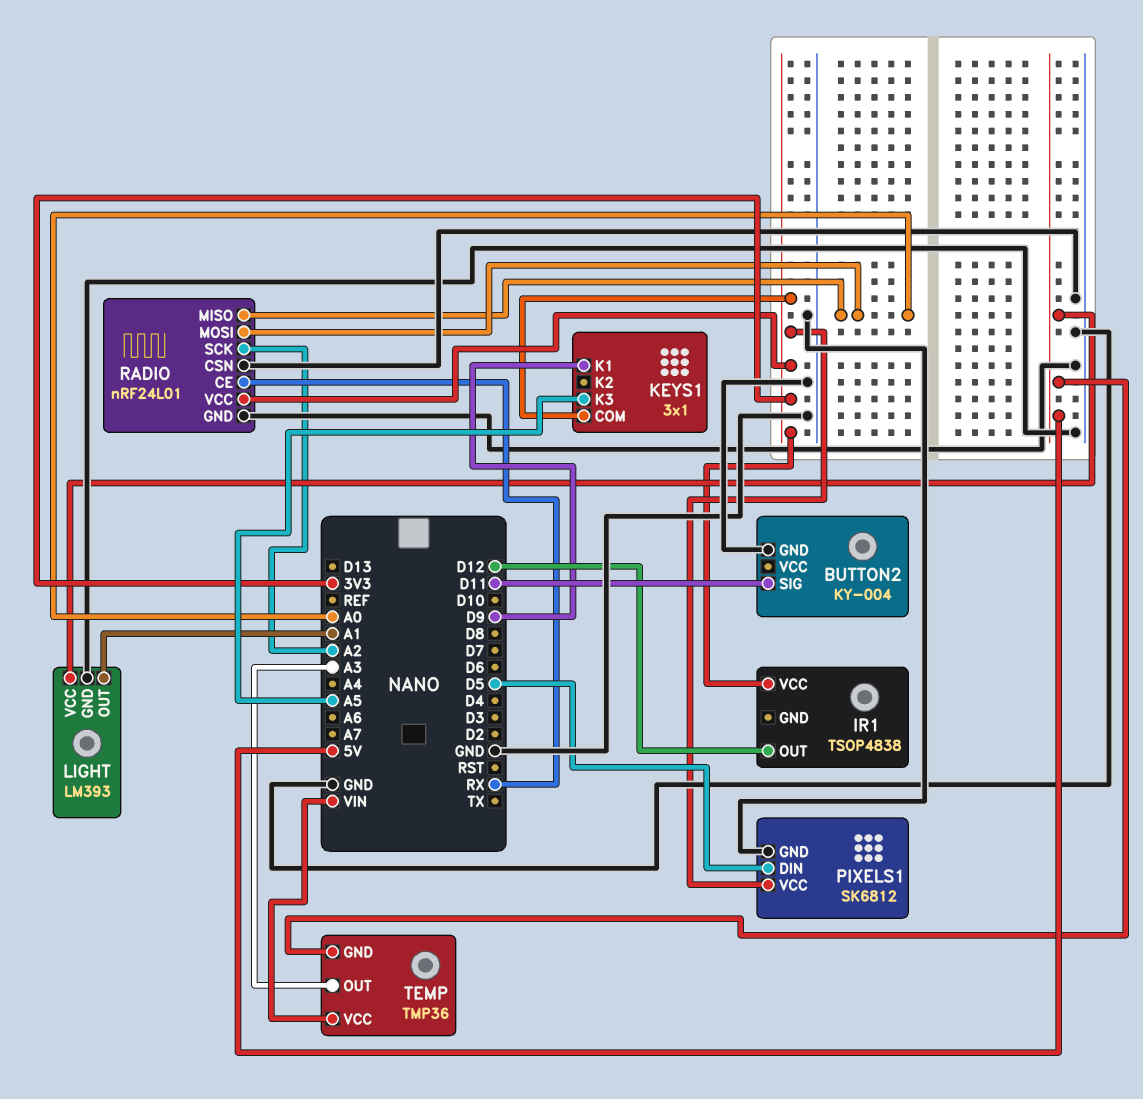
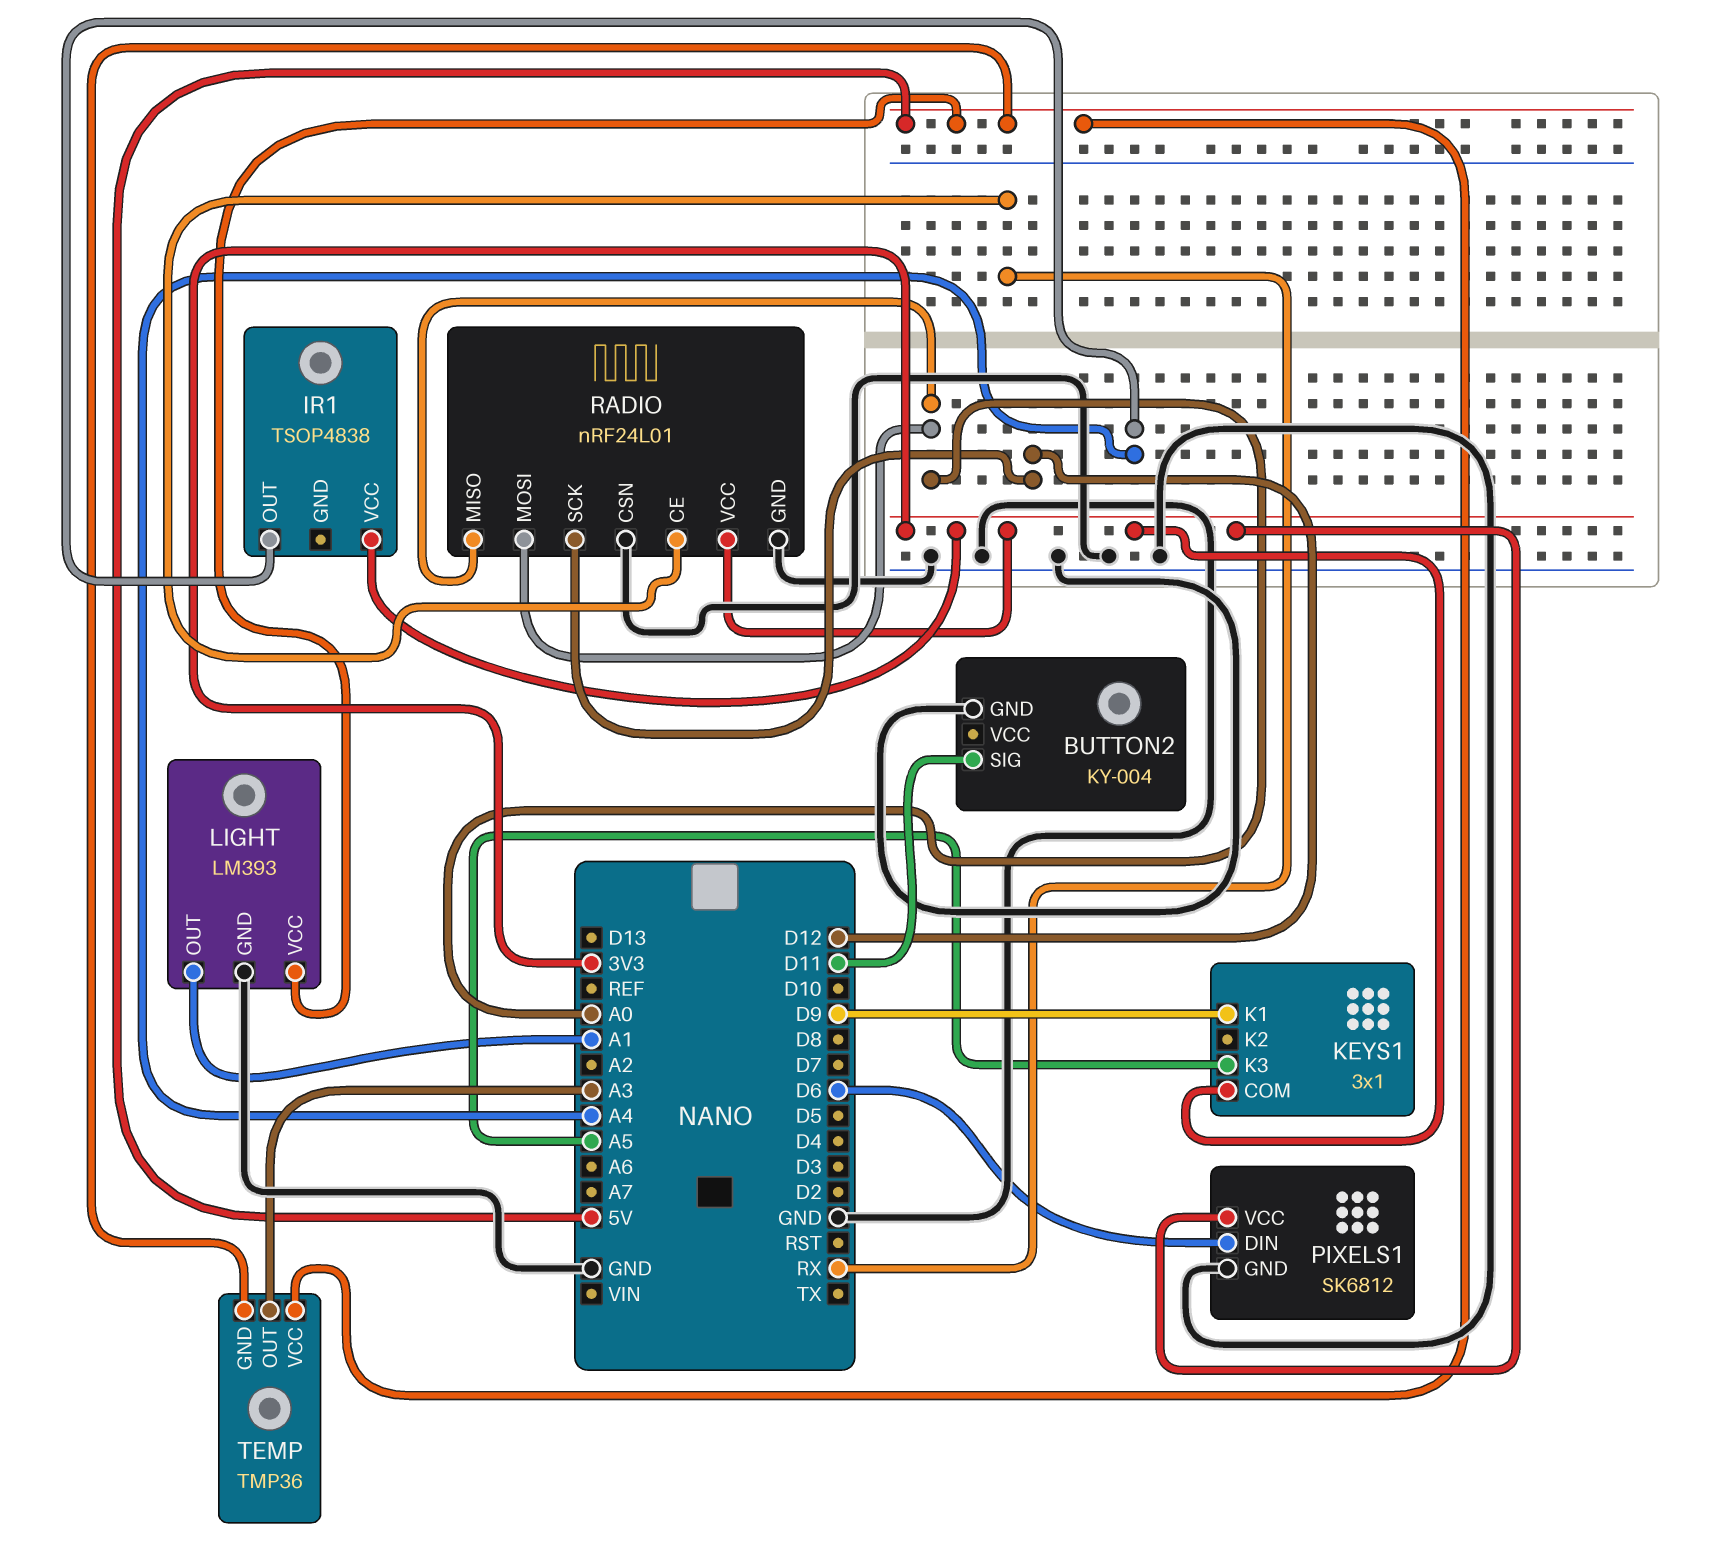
IR1 pin OUT: D12 -> A4
PIXELS1 pin DIN: D5 -> D6
RADIO pin SCK: A2 -> D12
TEMP pin VCC: VIN -> 5V

